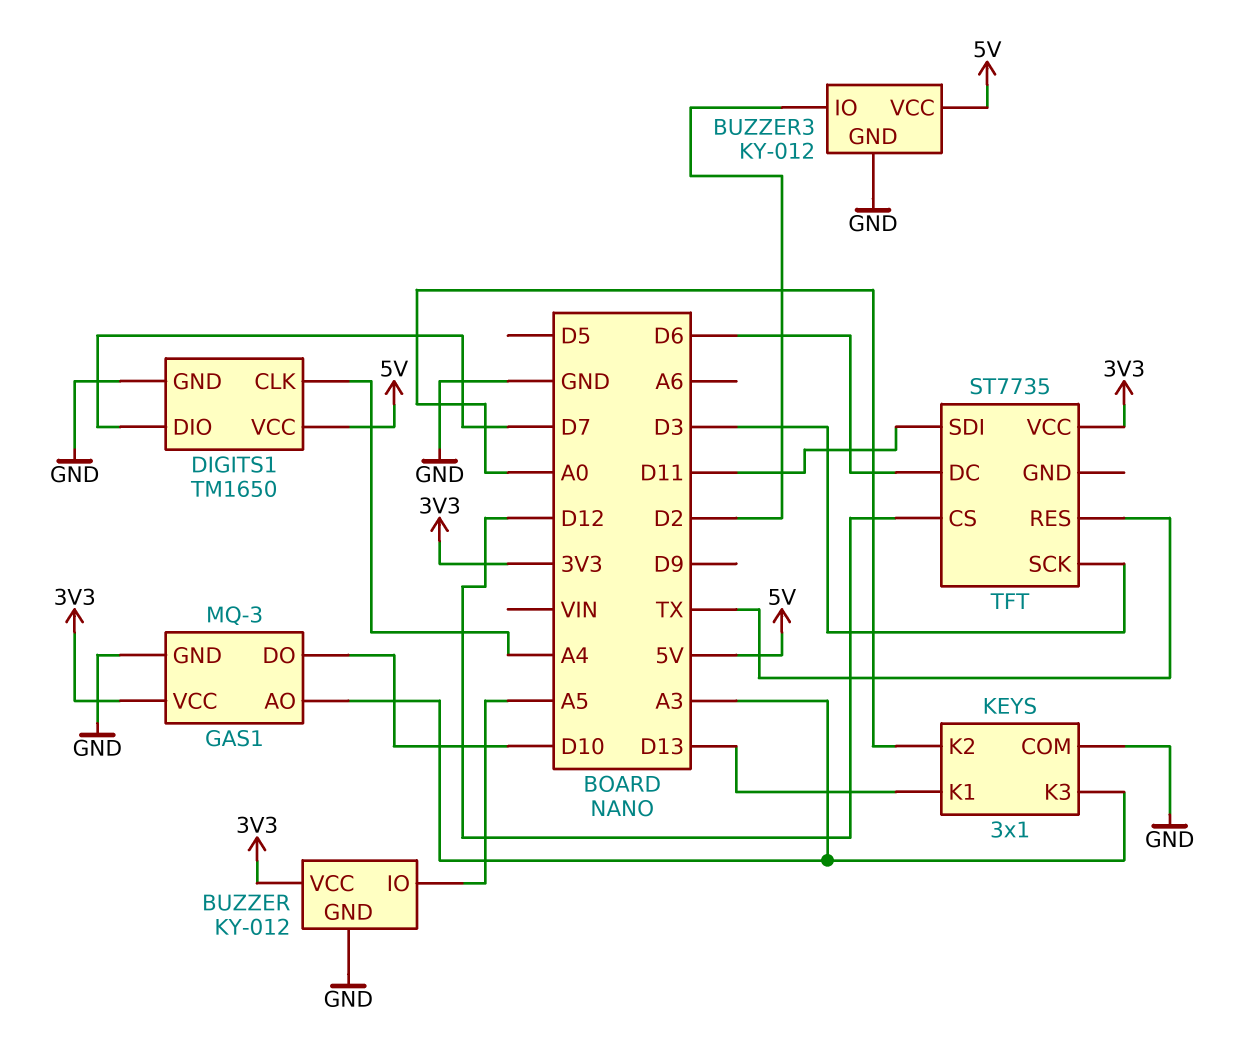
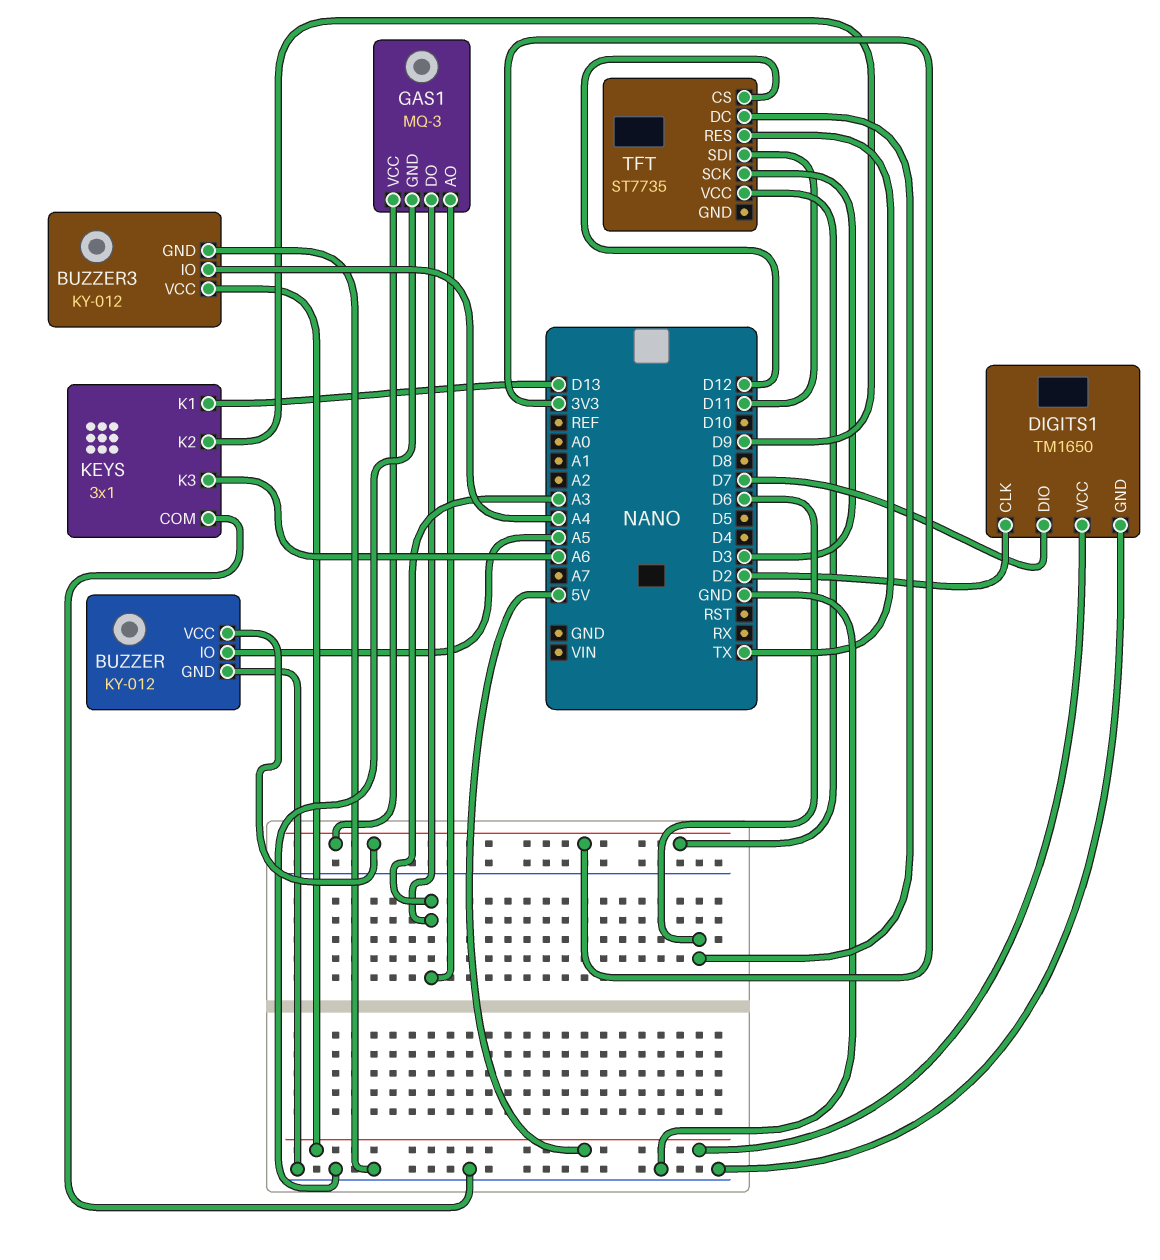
BUZZER3 pin IO: D2 -> A4
DIGITS1 pin CLK: A4 -> D2
GAS1 pin DO: D10 -> A3
KEYS pin K2: A0 -> D9
KEYS pin K3: A3 -> A6

